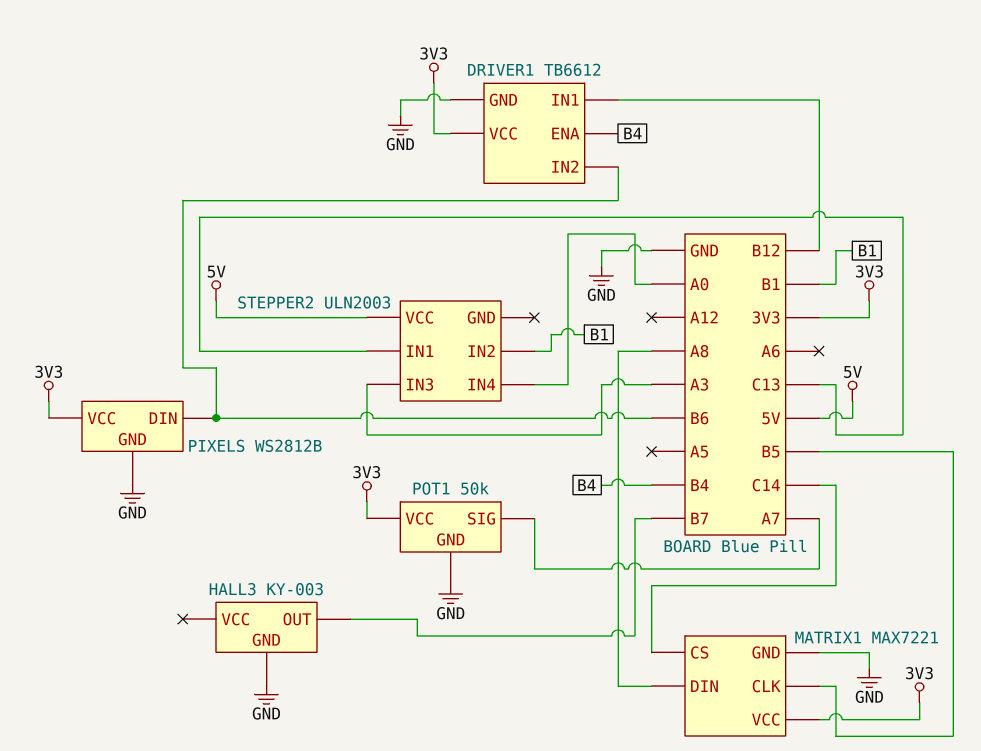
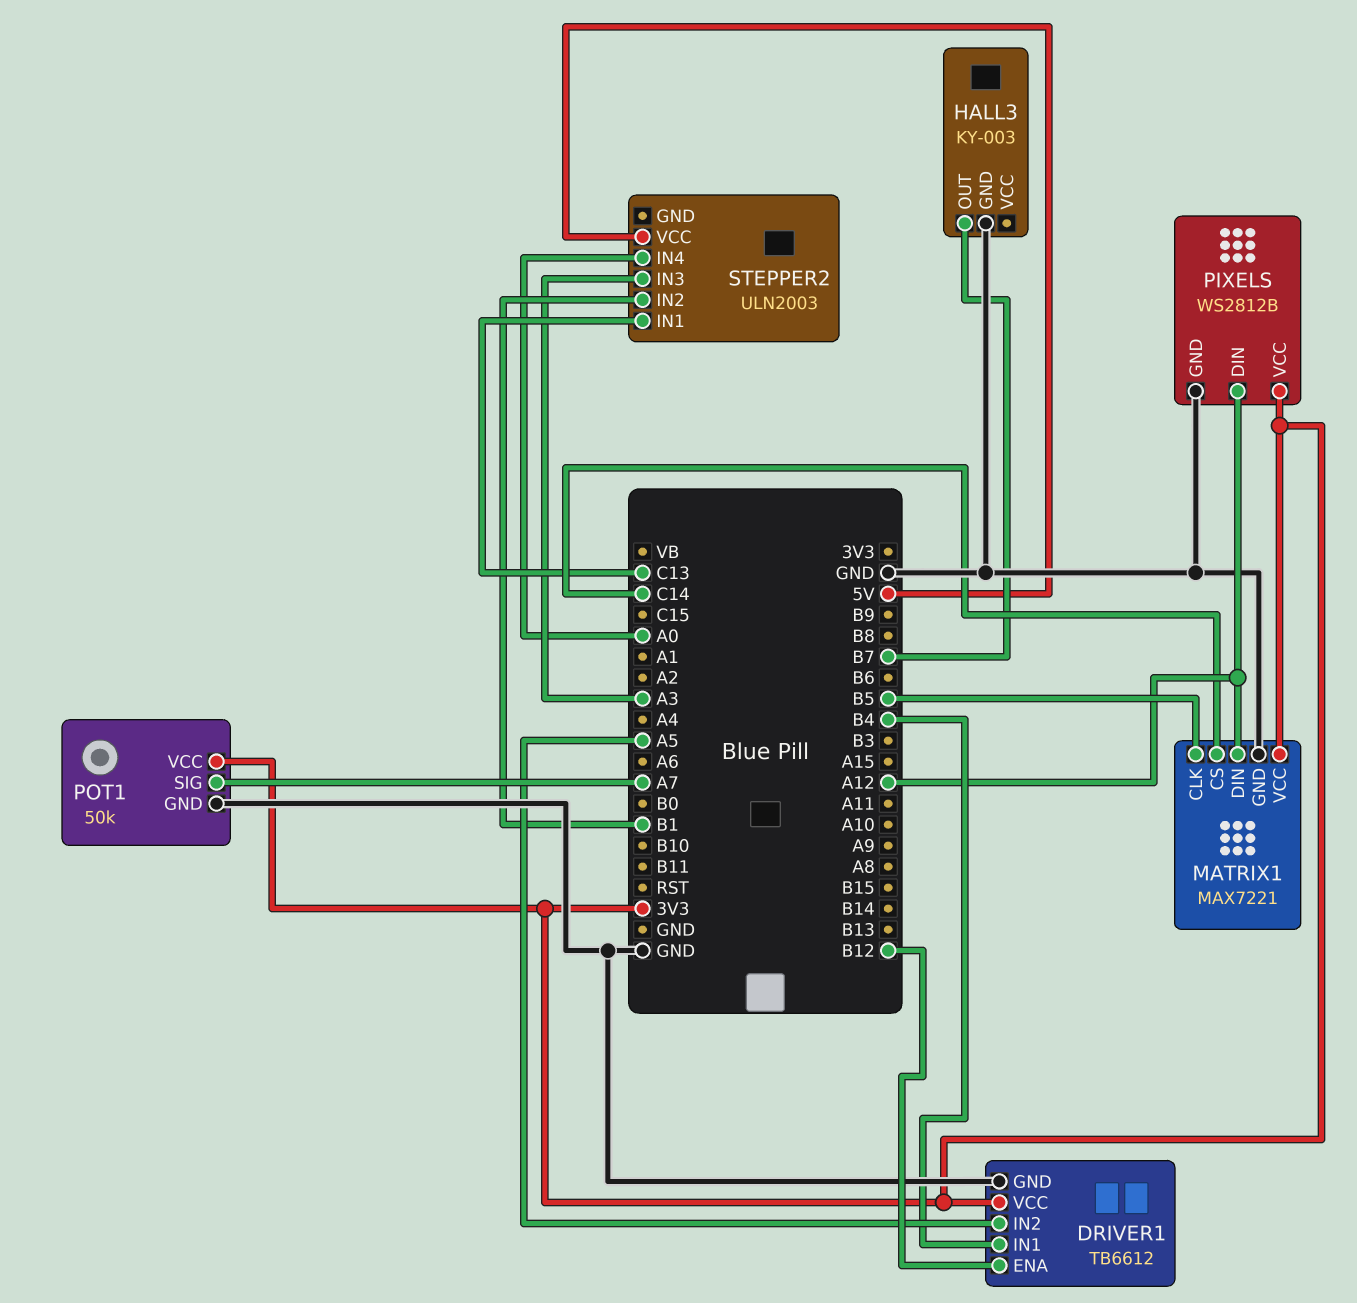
DRIVER1 pin ENA: B4 -> B12
DRIVER1 pin IN1: B12 -> B4
DRIVER1 pin IN2: B6 -> A5
MATRIX1 pin DIN: A8 -> A12
PIXELS pin DIN: B6 -> A12

